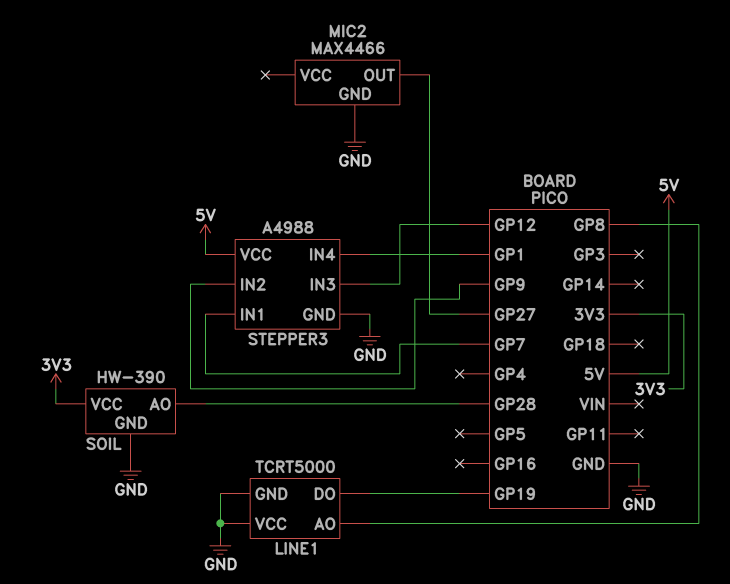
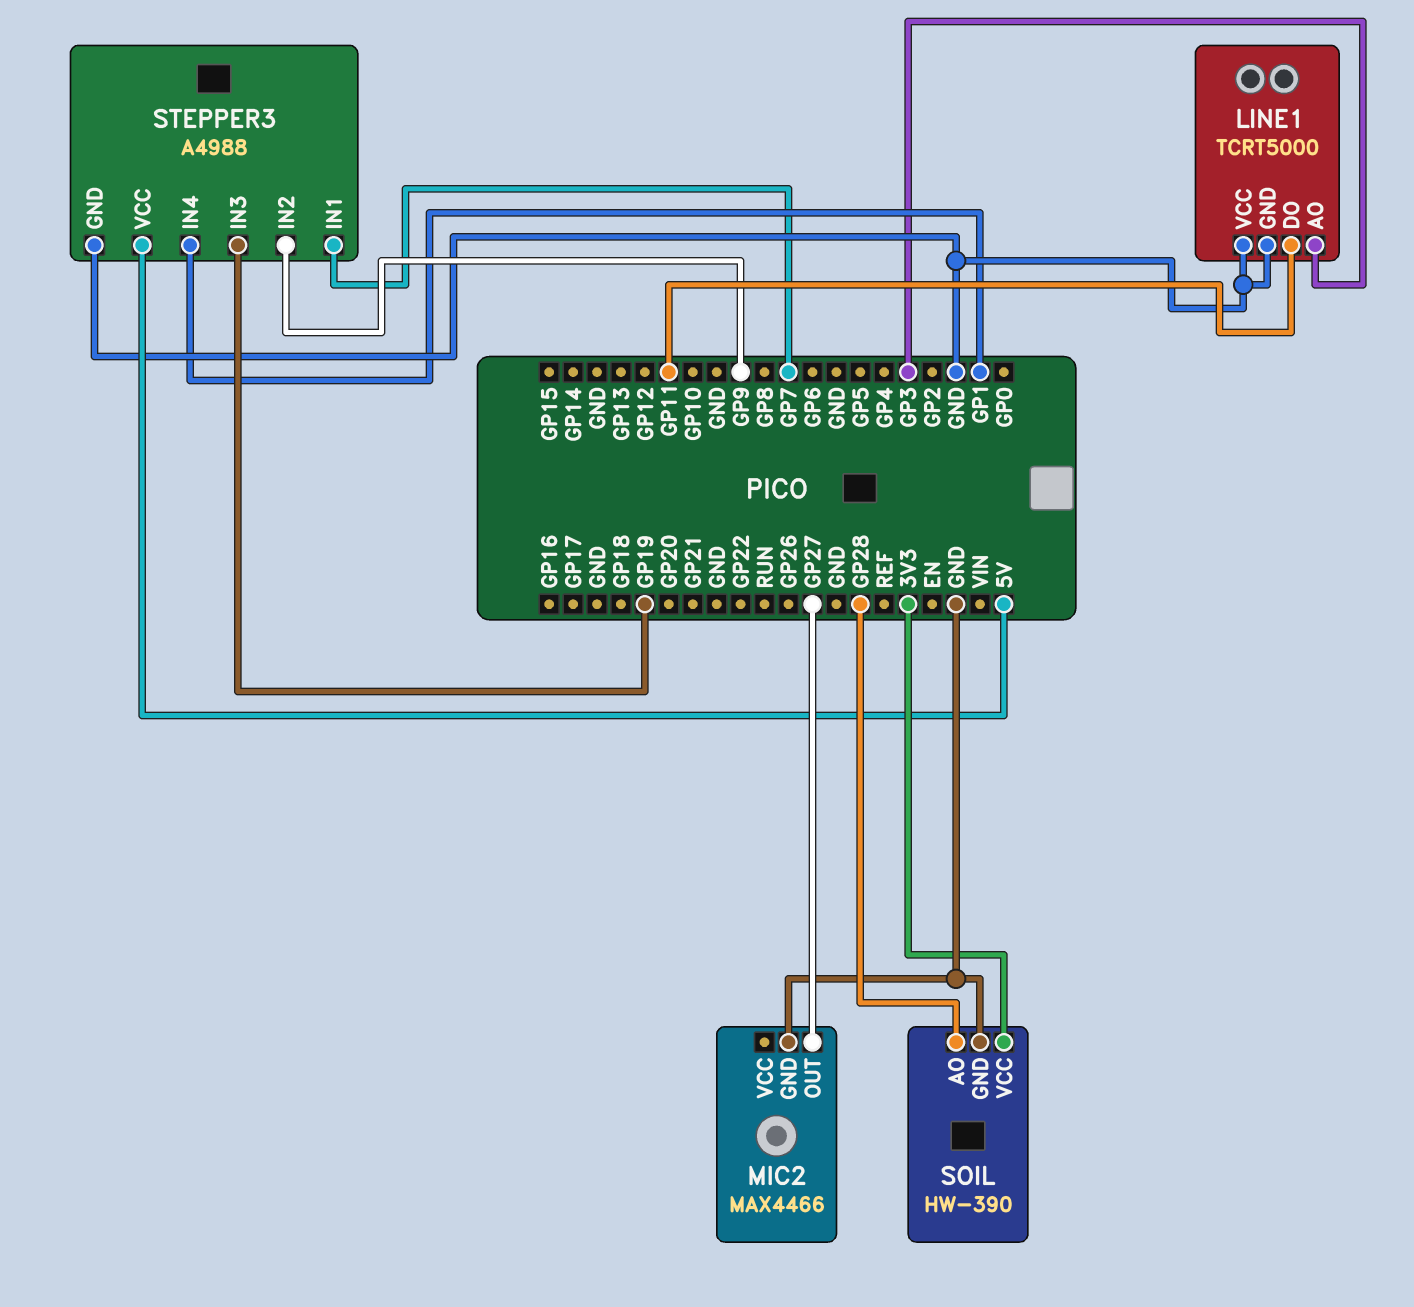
LINE1 pin AO: GP8 -> GP3
LINE1 pin DO: GP19 -> GP11
STEPPER3 pin IN3: GP12 -> GP19

